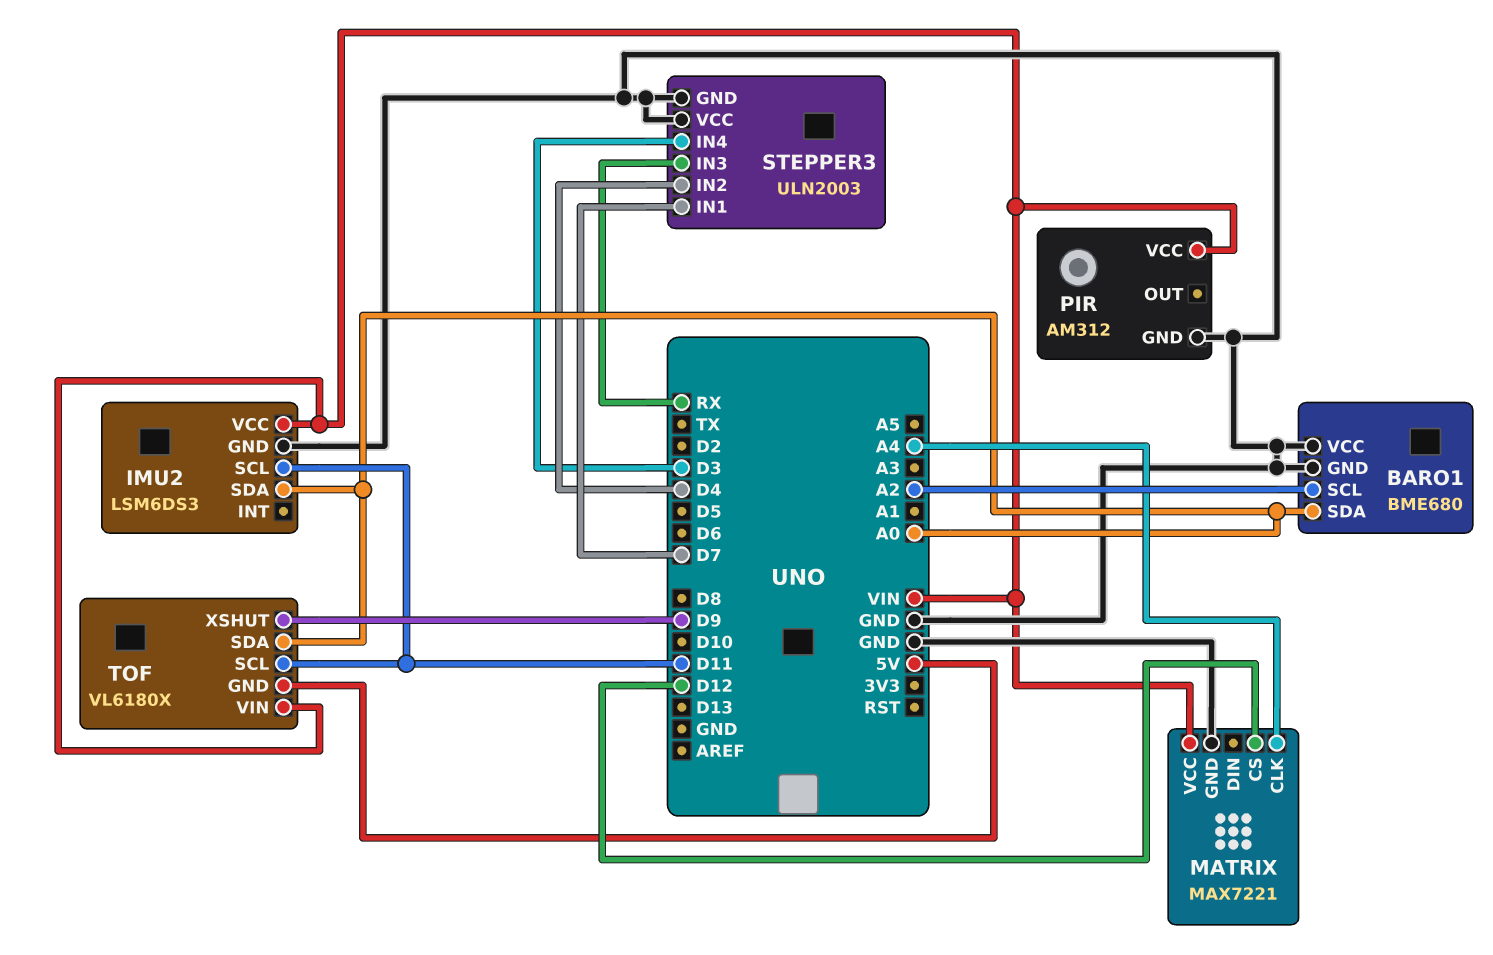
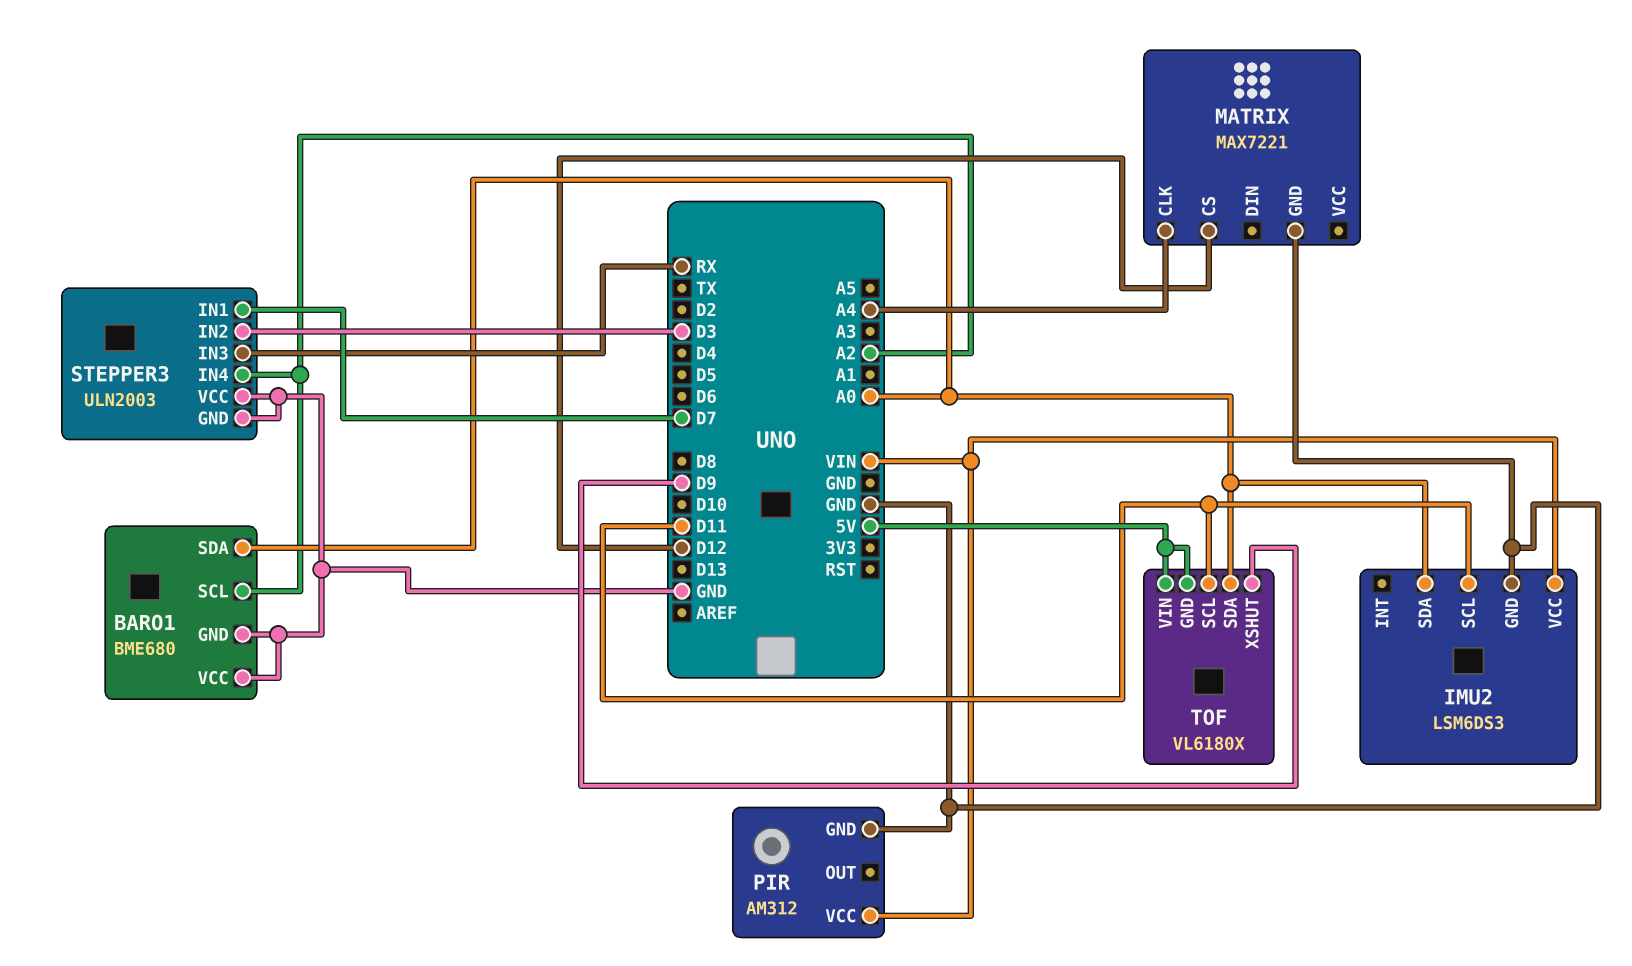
MATRIX pin VCC: VIN -> none
STEPPER3 pin IN2: D4 -> D3
STEPPER3 pin IN4: D3 -> A2
TOF pin VIN: VIN -> 5V

